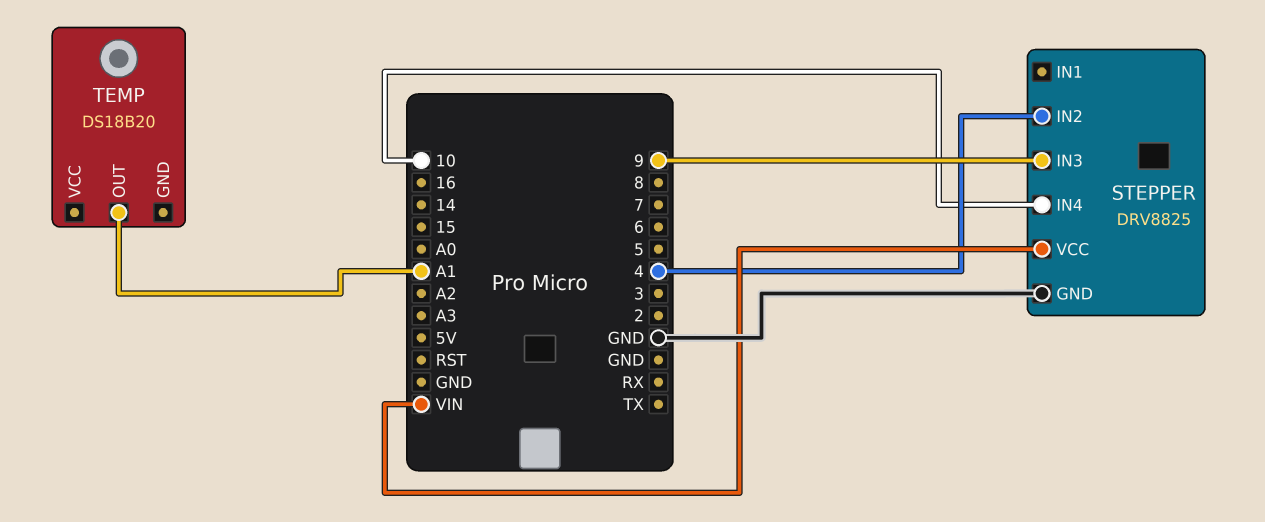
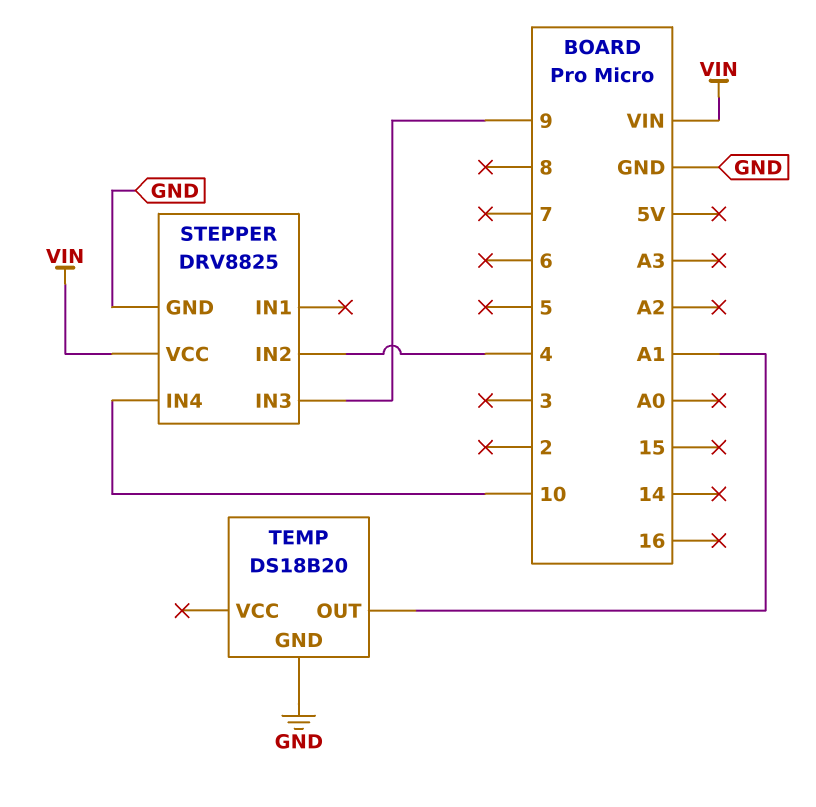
TEMP pin GND: none -> GND

